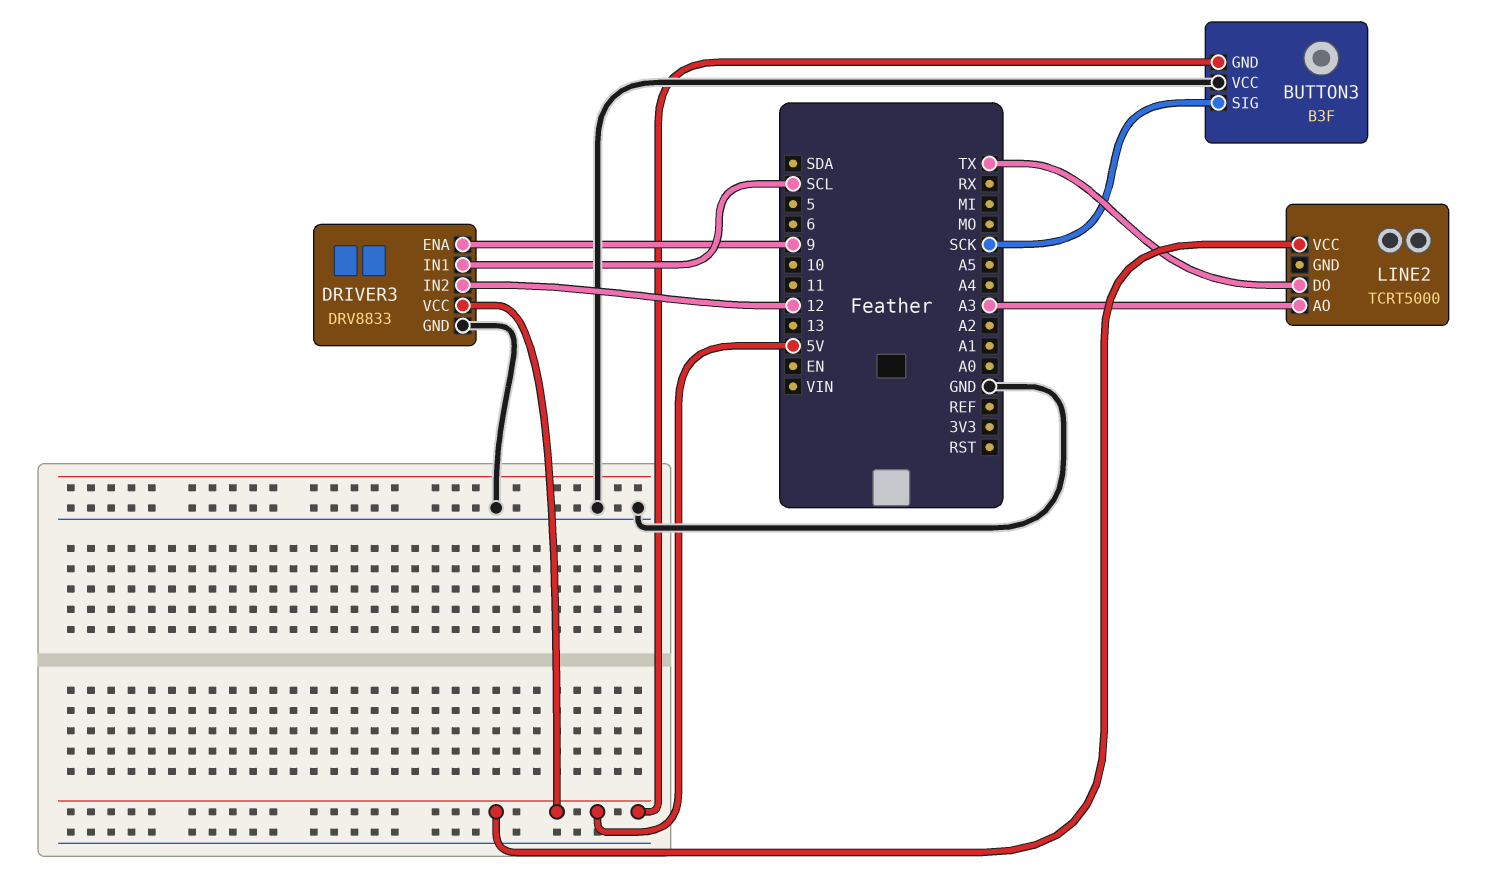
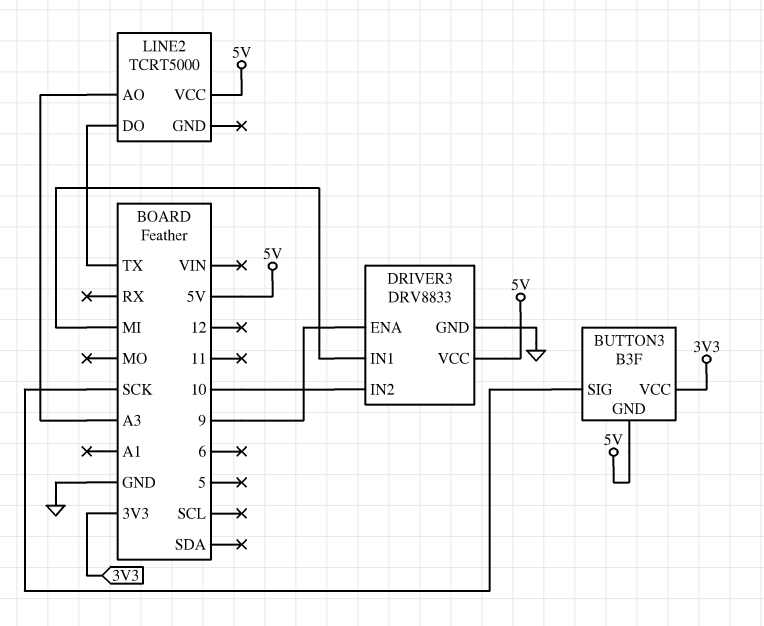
BUTTON3 pin VCC: GND -> 3V3
DRIVER3 pin IN1: SCL -> MI
DRIVER3 pin IN2: 12 -> 10

